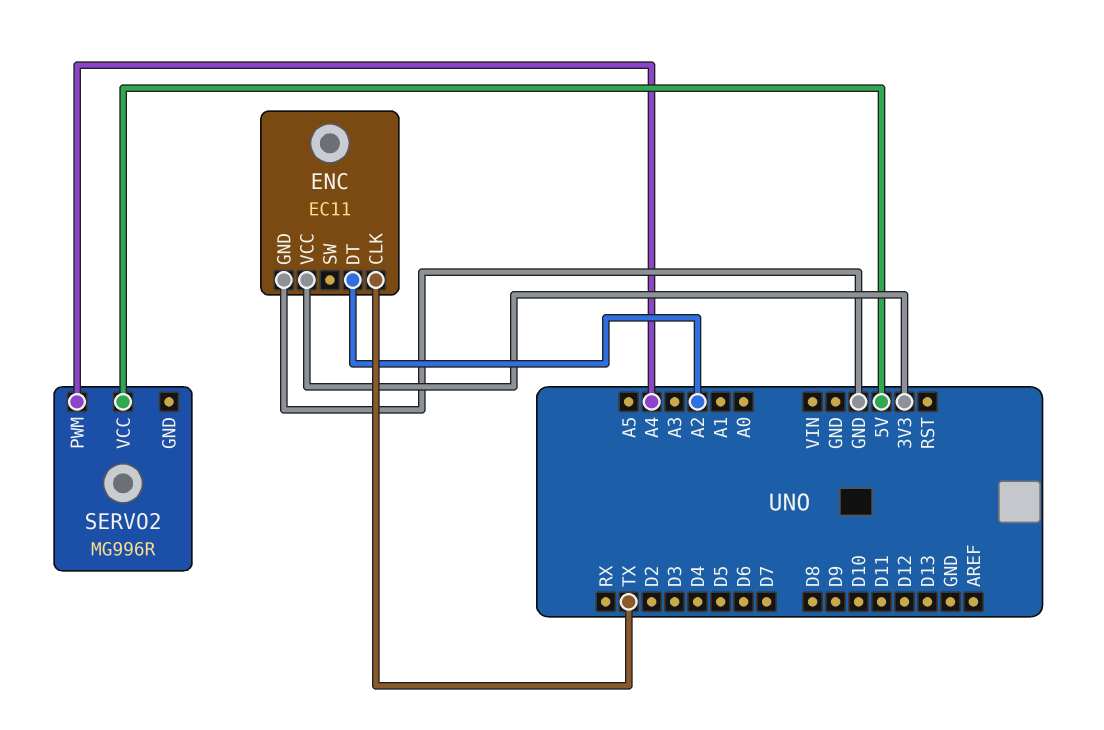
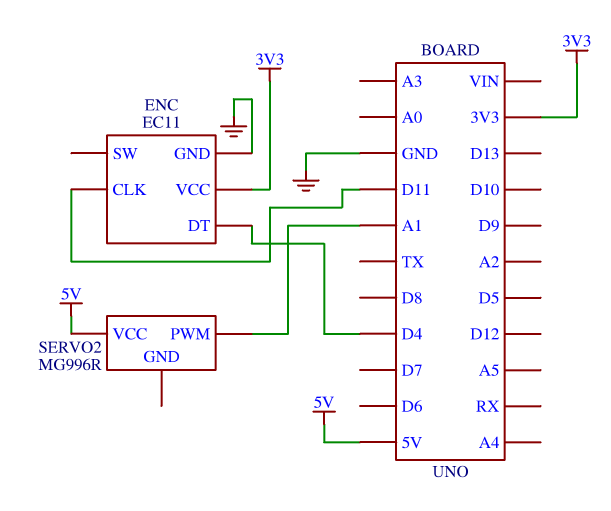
ENC pin CLK: TX -> D11
ENC pin DT: A2 -> D4
SERVO2 pin PWM: A4 -> A1

